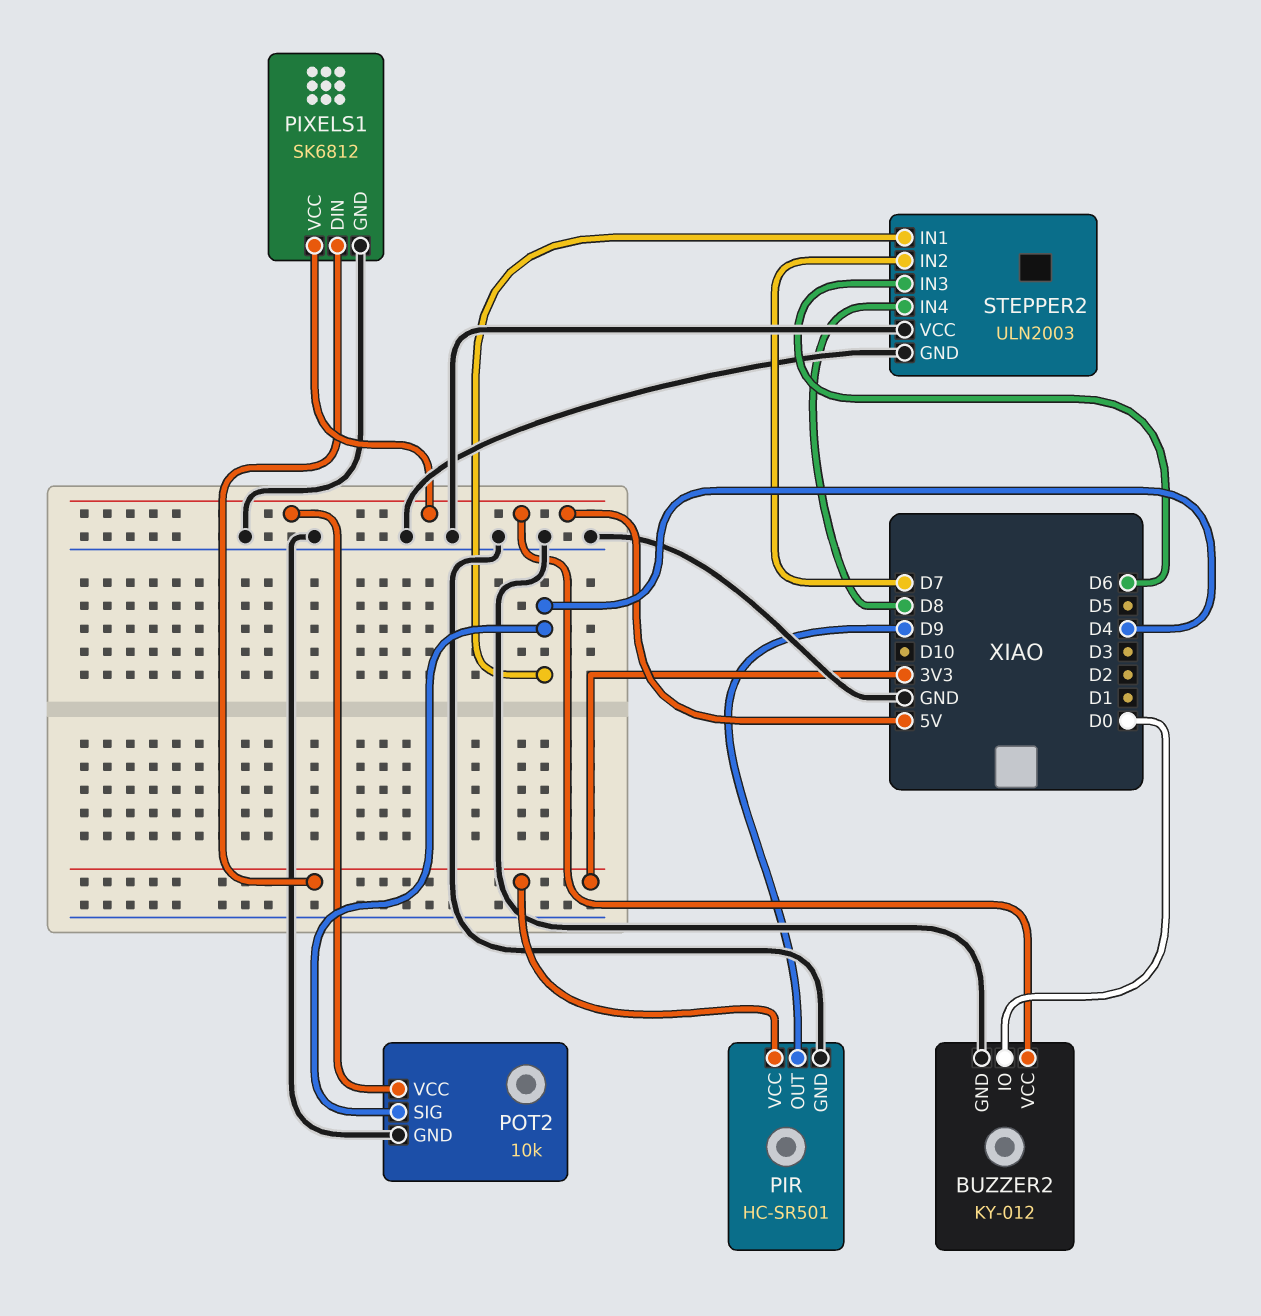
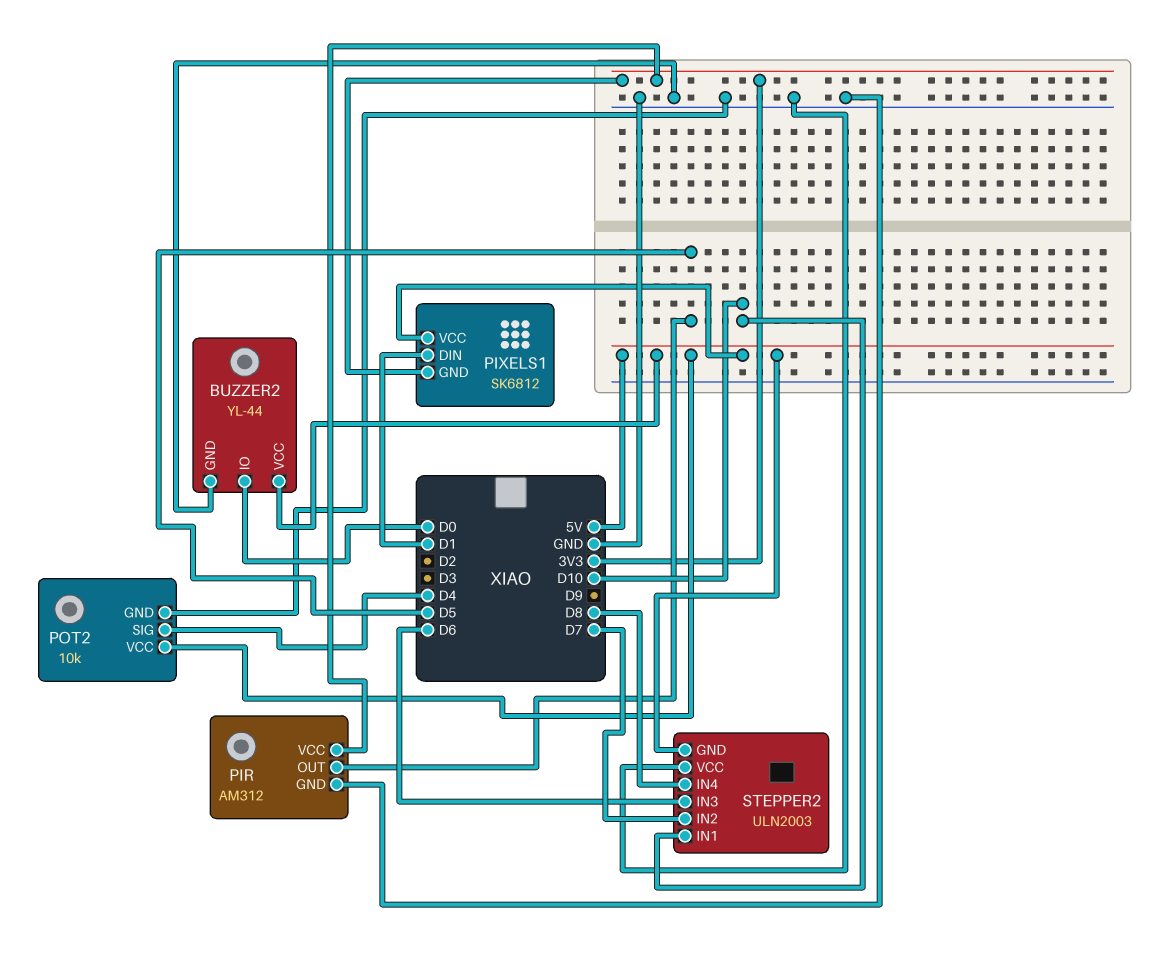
BUZZER2: KY-012 -> YL-44
PIR: HC-SR501 -> AM312
PIR pin OUT: D9 -> D5
PIXELS1 pin DIN: 3V3 -> D1
PIXELS1 pin GND: GND -> 3V3
STEPPER2 pin GND: GND -> 5V
STEPPER2 pin IN1: D4 -> D10

